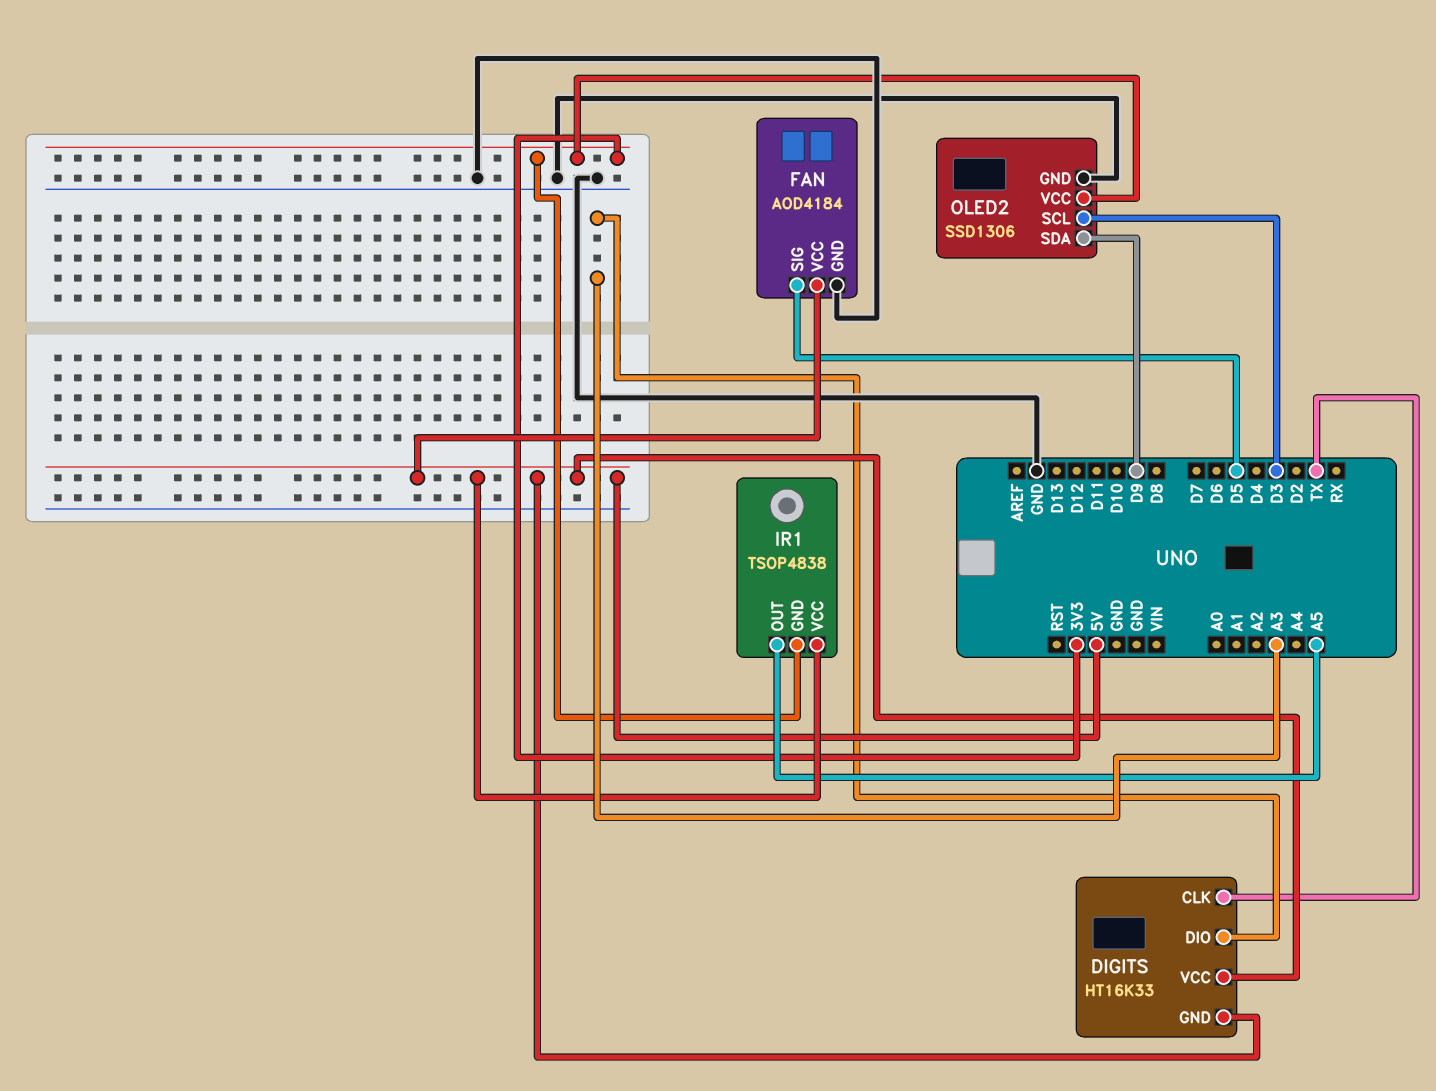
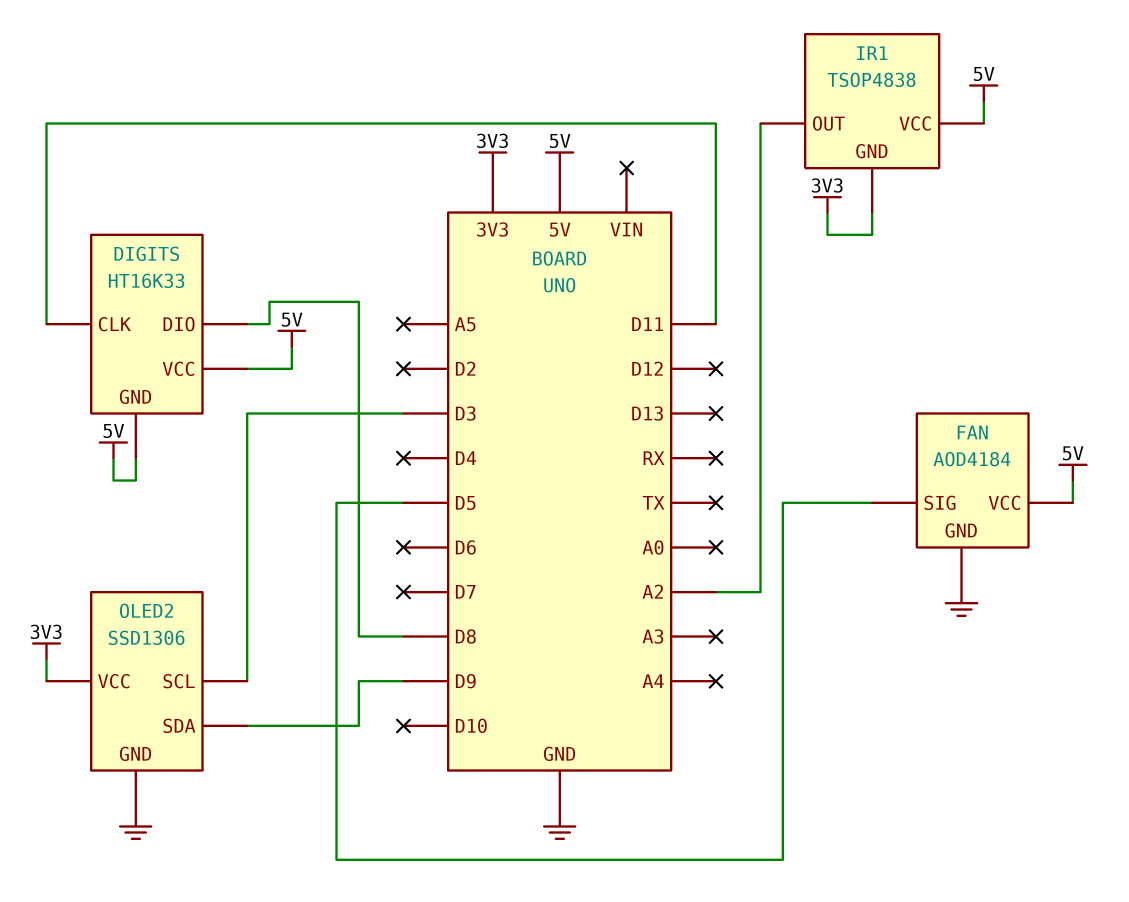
DIGITS pin CLK: TX -> D11
DIGITS pin DIO: A3 -> D8
IR1 pin OUT: A5 -> A2

